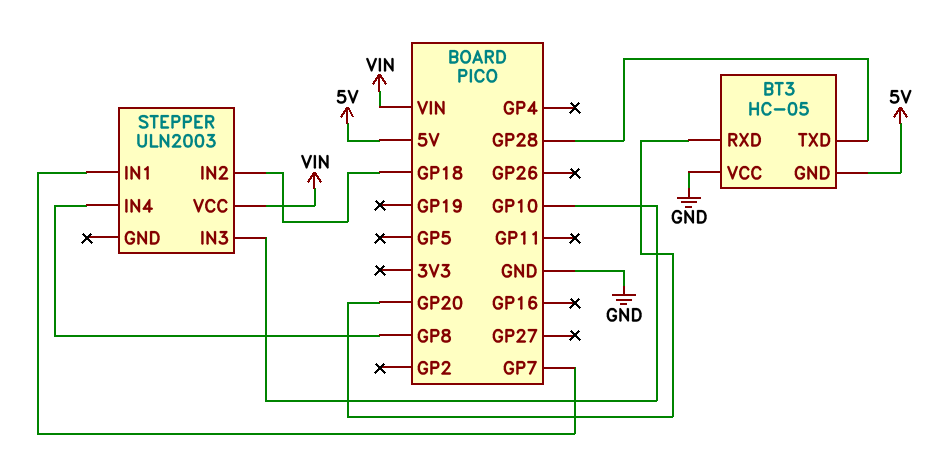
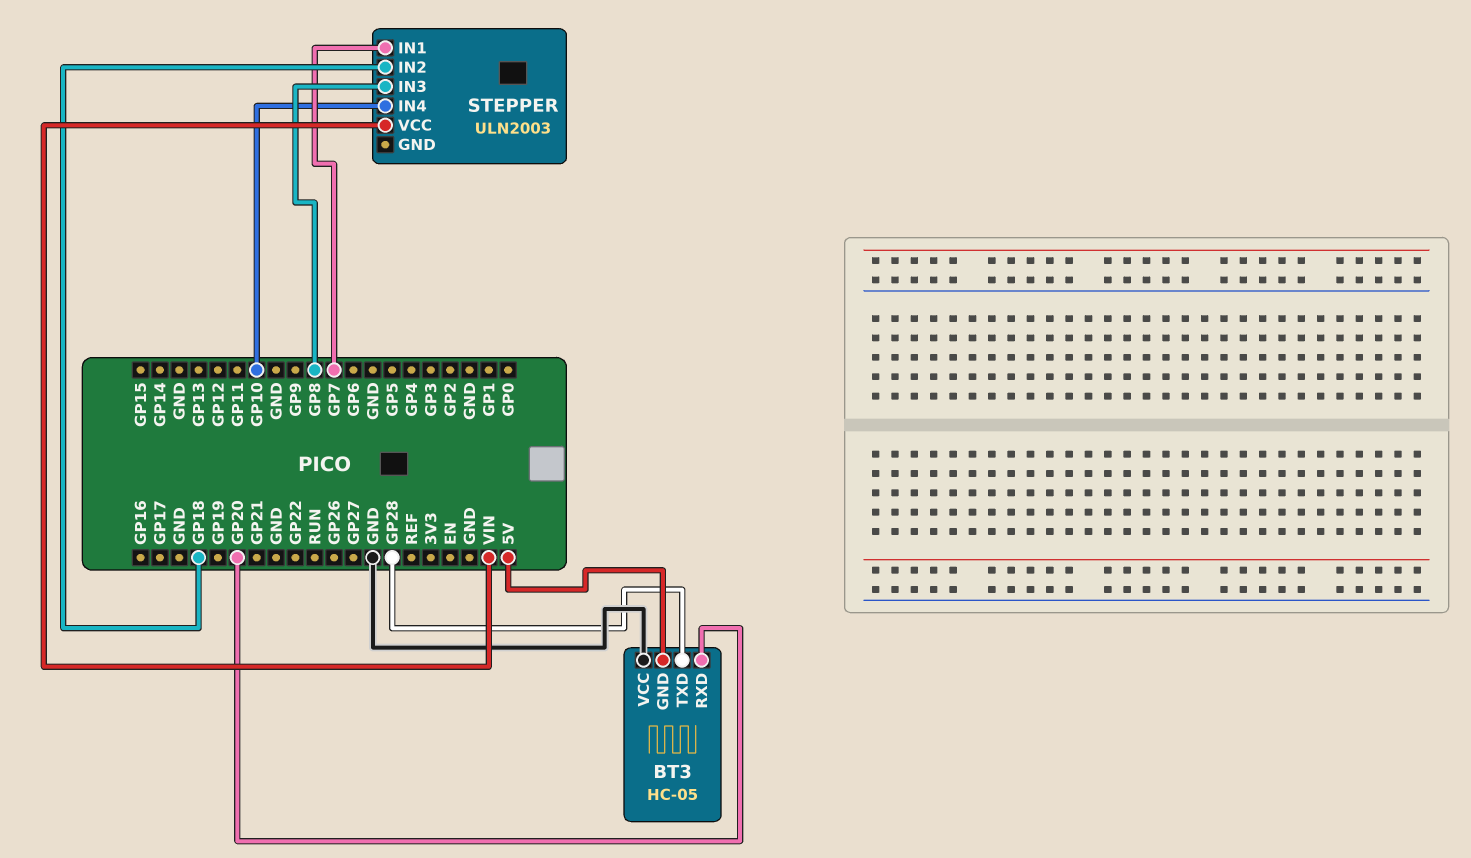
STEPPER pin IN3: GP10 -> GP8
STEPPER pin IN4: GP8 -> GP10

